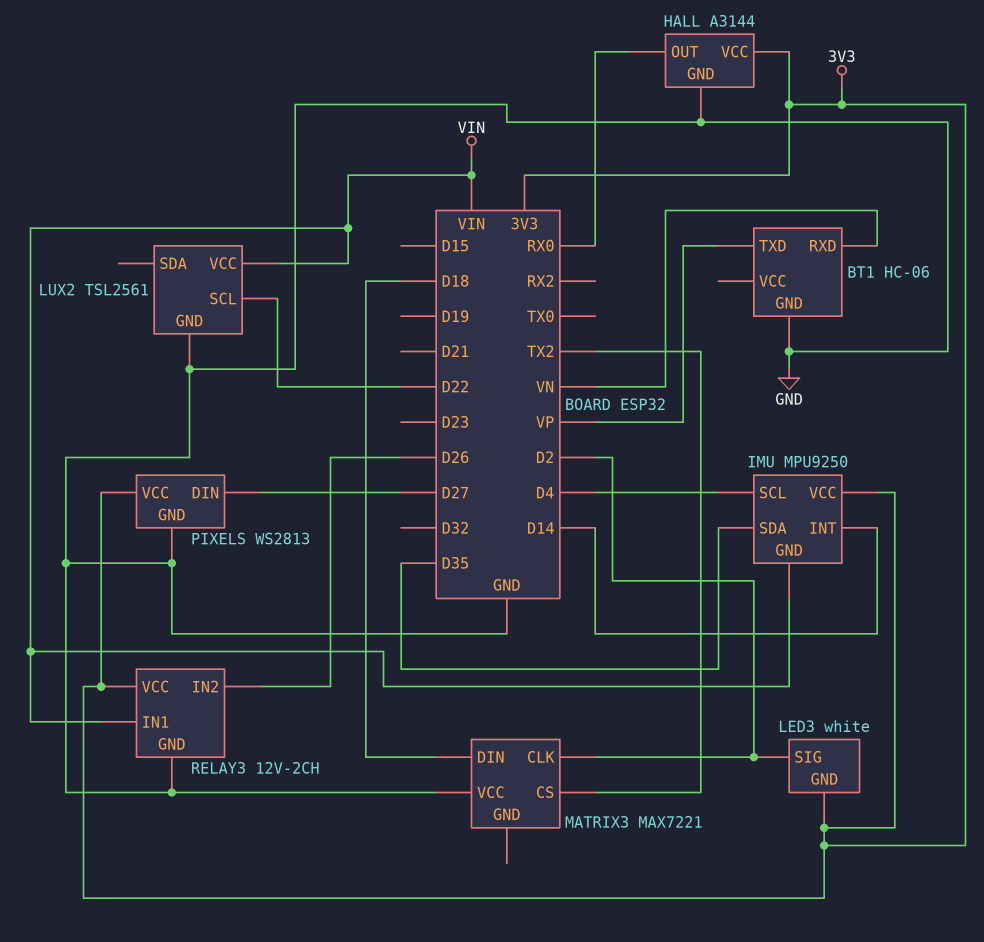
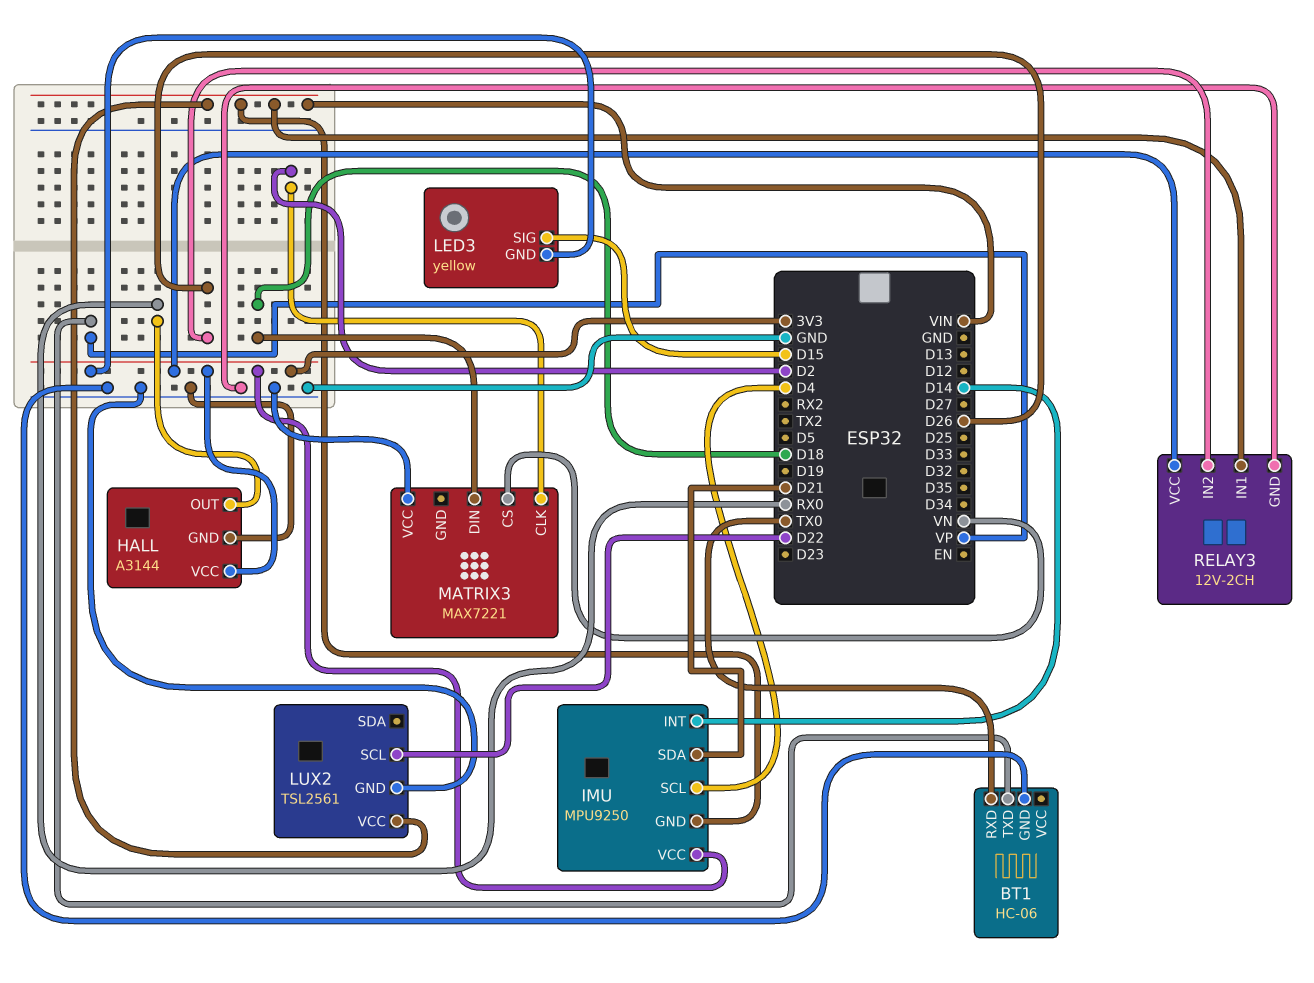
BT1 pin RXD: VN -> TX0
IMU pin SDA: D35 -> D21
LED3: white -> yellow
LED3 pin SIG: D2 -> D15
MATRIX3 pin CS: TX2 -> VN
PIXELS: WS2813 -> none
PIXELS pin DIN: D27 -> none
PIXELS pin GND: GND -> none
PIXELS pin VCC: 3V3 -> none

